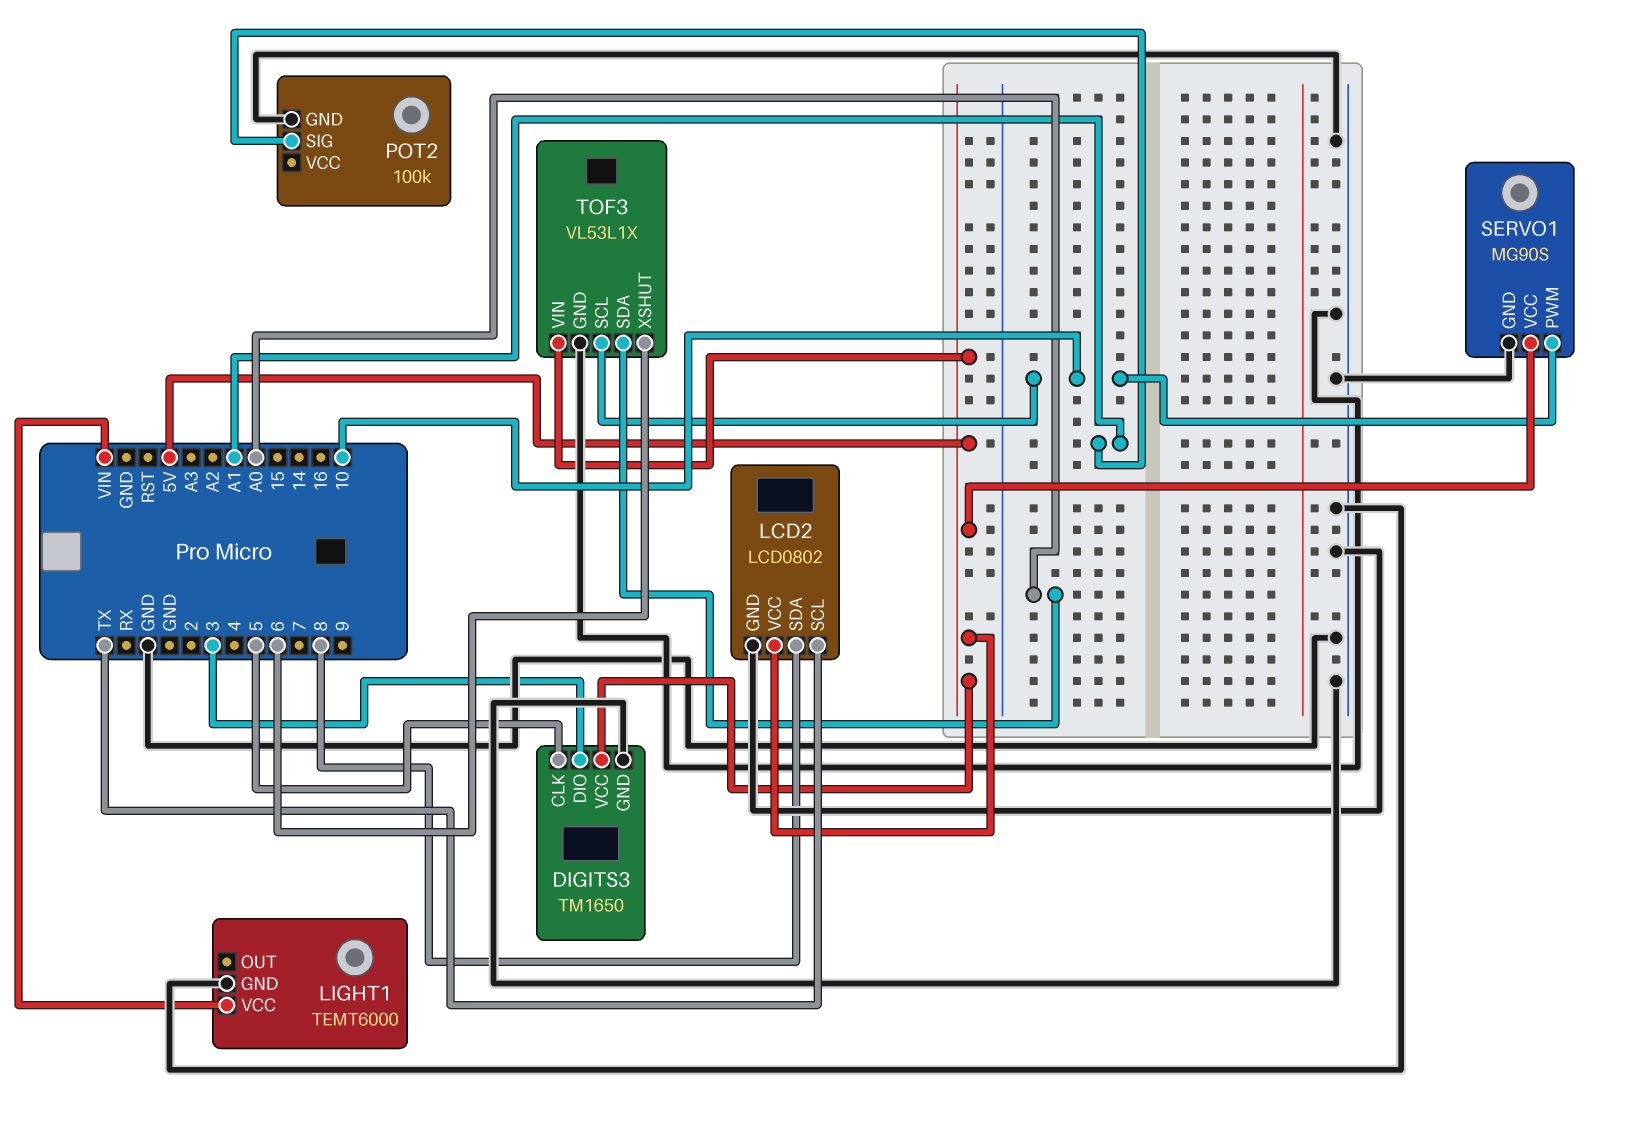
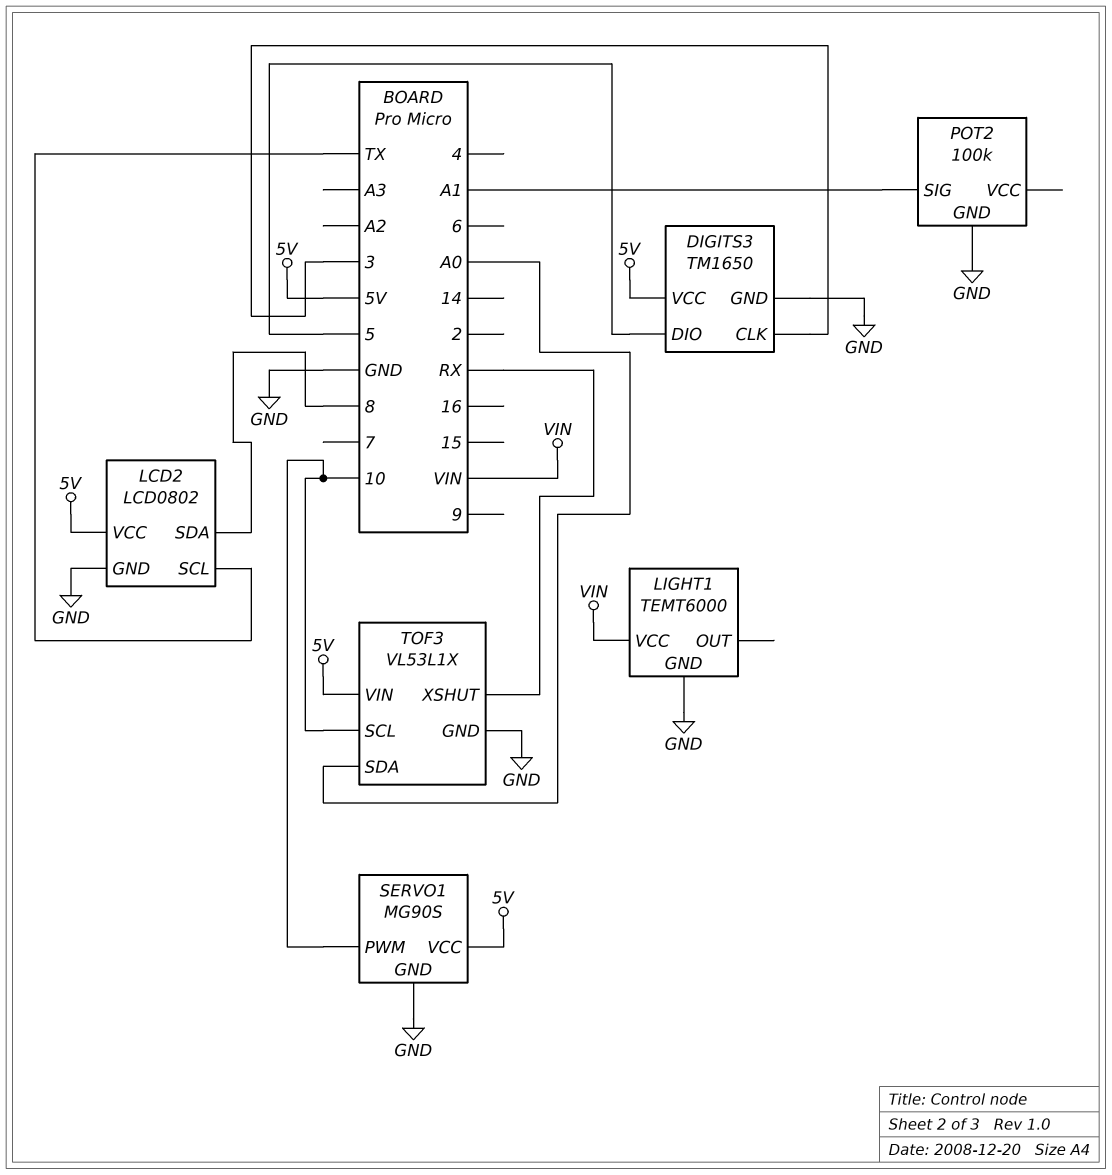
DIGITS3 pin CLK: 5 -> 3
DIGITS3 pin DIO: 3 -> 5
TOF3 pin XSHUT: 6 -> RX

